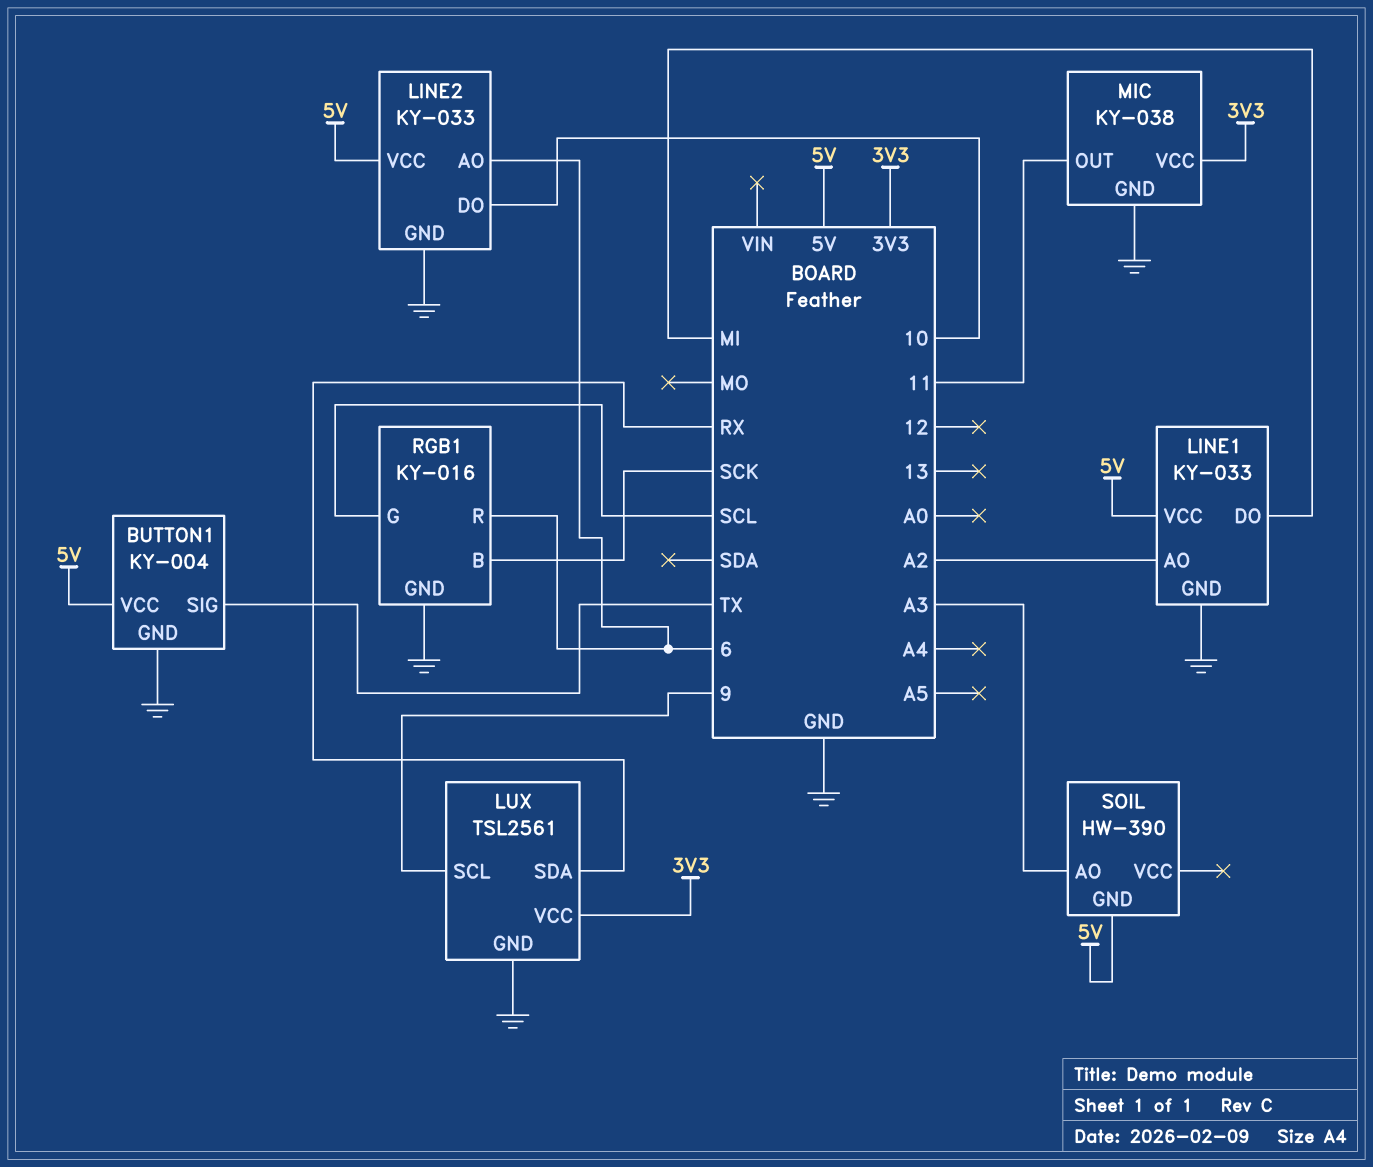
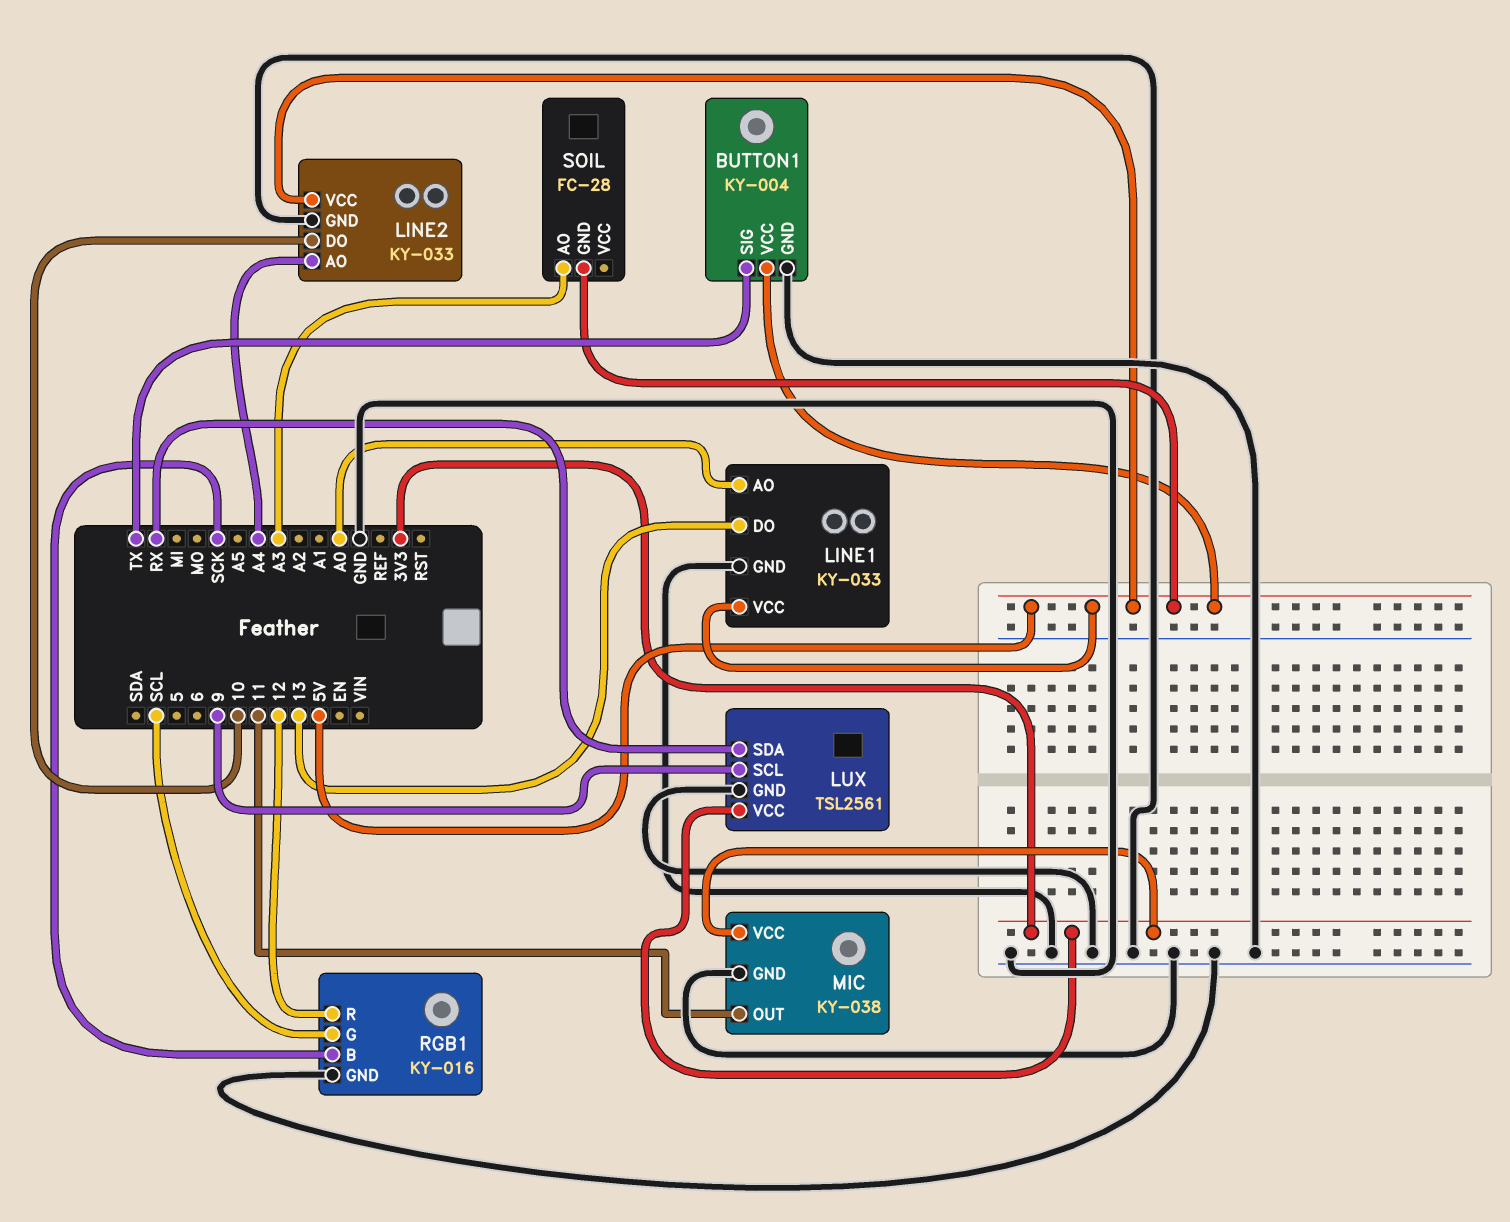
LINE1 pin AO: A2 -> A0
LINE1 pin DO: MI -> 13
LINE2 pin AO: 6 -> A4
RGB1 pin R: 6 -> 12
SOIL: HW-390 -> FC-28

